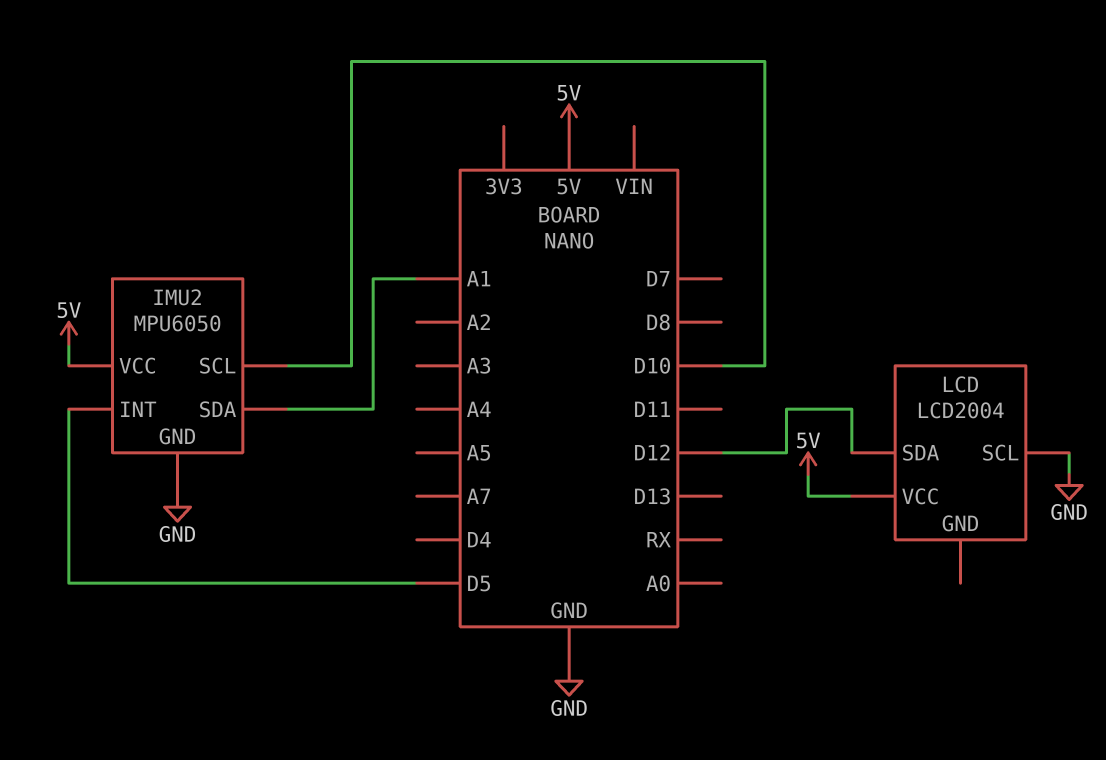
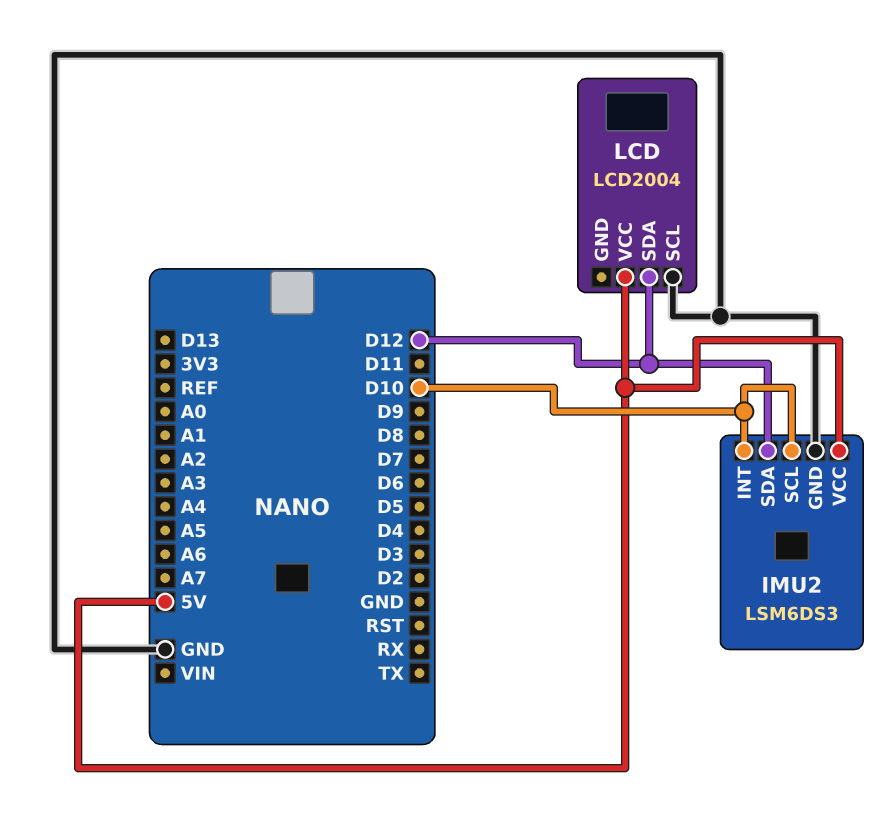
IMU2: MPU6050 -> LSM6DS3
IMU2 pin INT: D5 -> D10
IMU2 pin SDA: A1 -> D12

